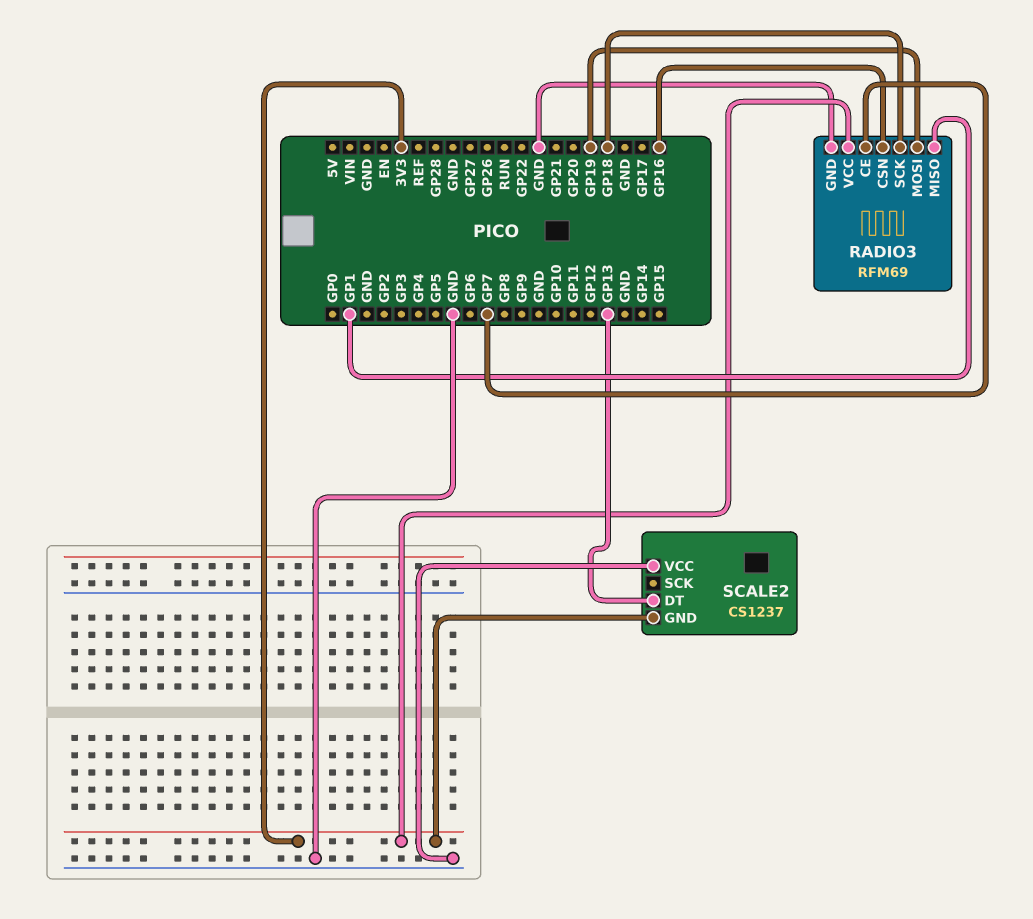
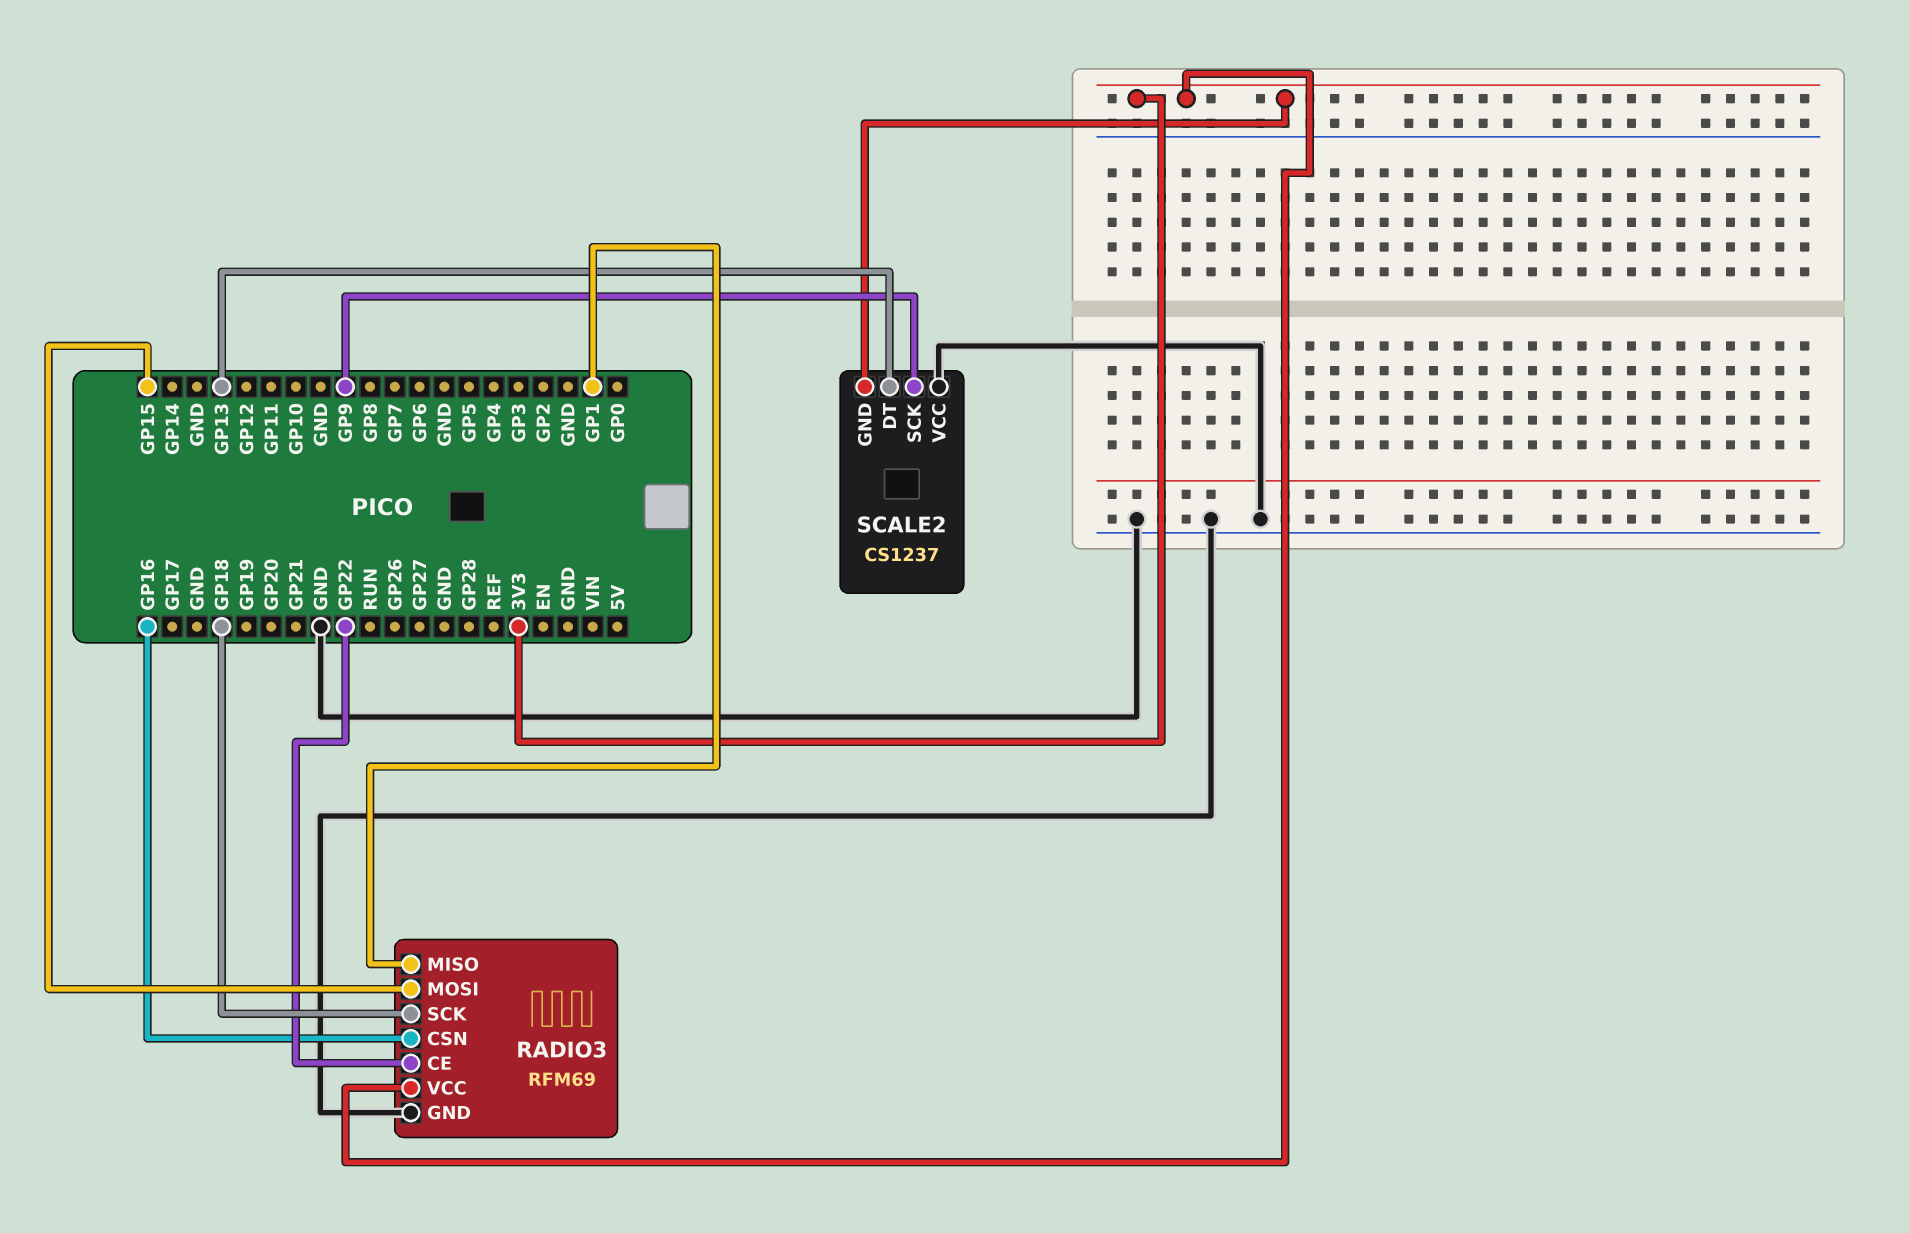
RADIO3 pin CE: GP7 -> GP22
RADIO3 pin MOSI: GP19 -> GP15
SCALE2 pin SCK: none -> GP9

